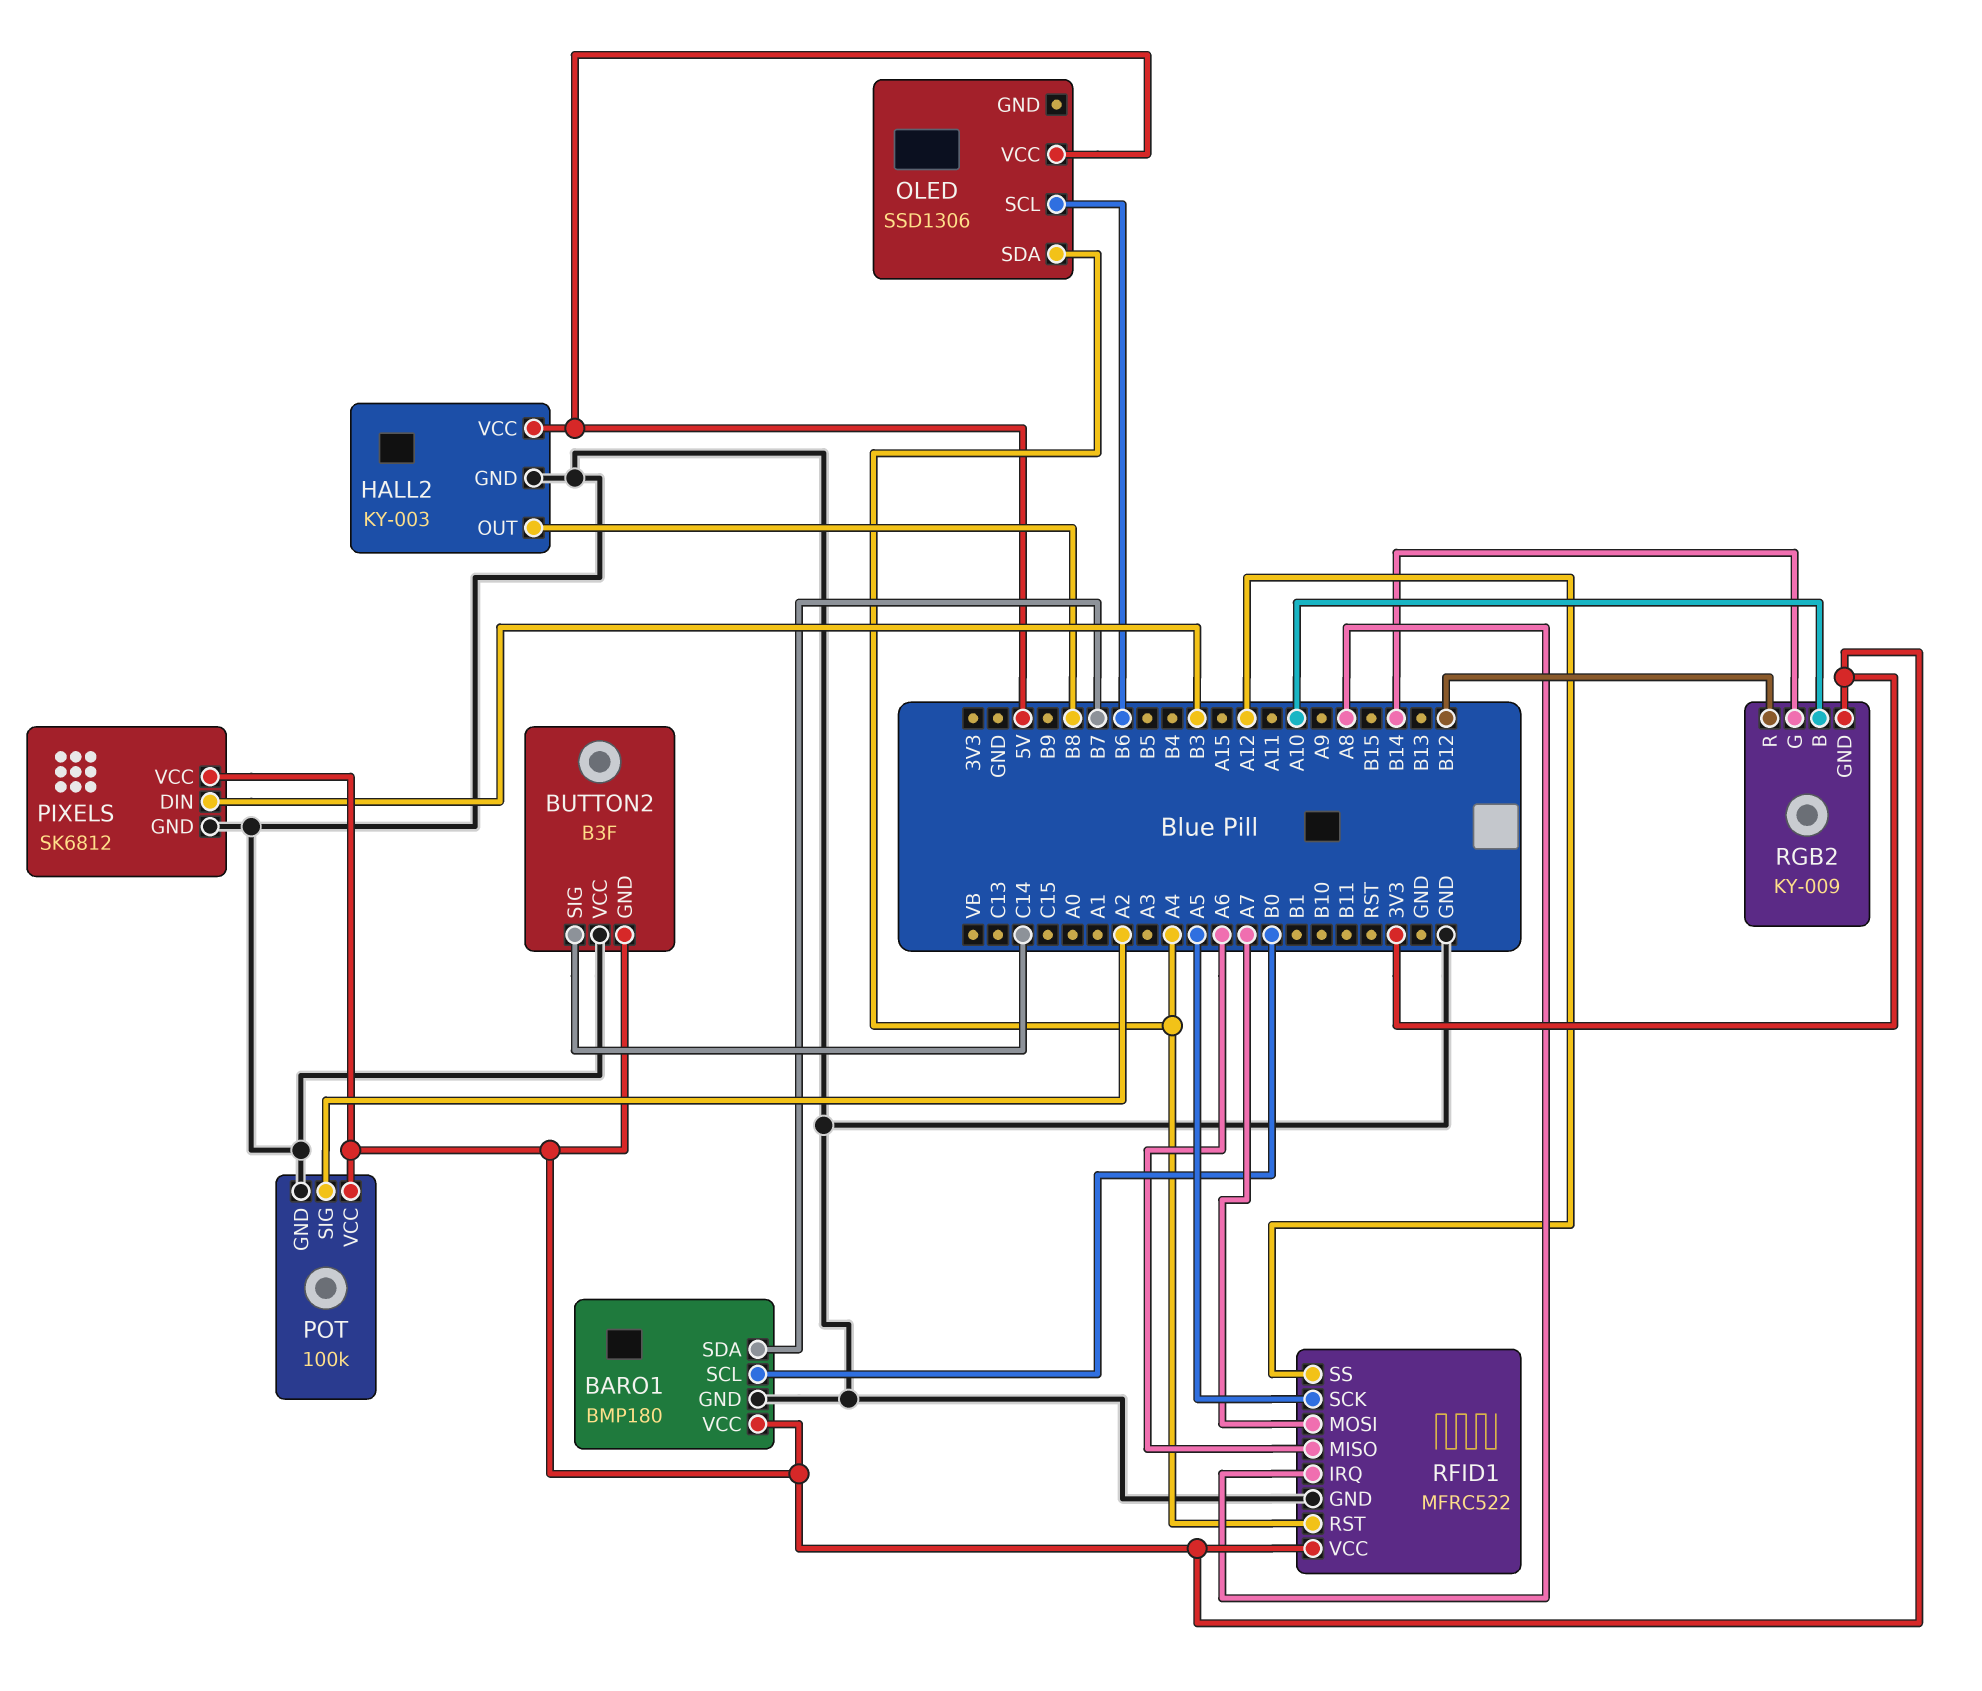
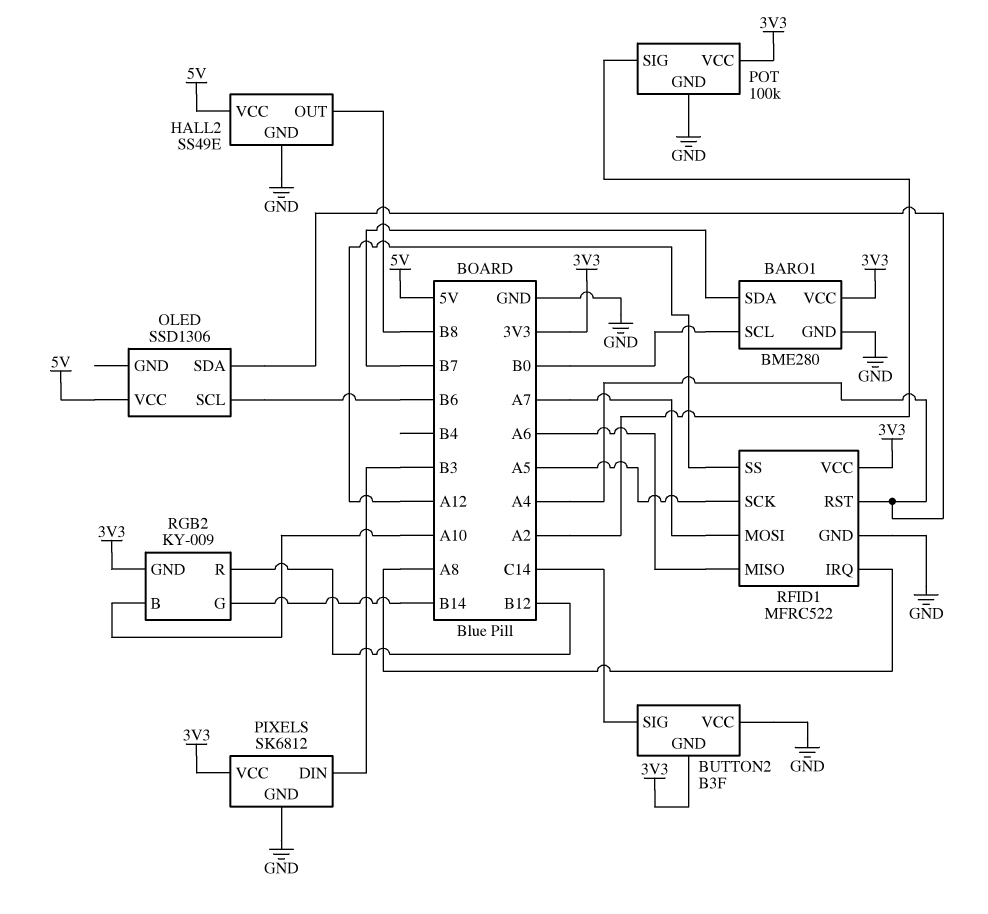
BARO1: BMP180 -> BME280
HALL2: KY-003 -> SS49E

